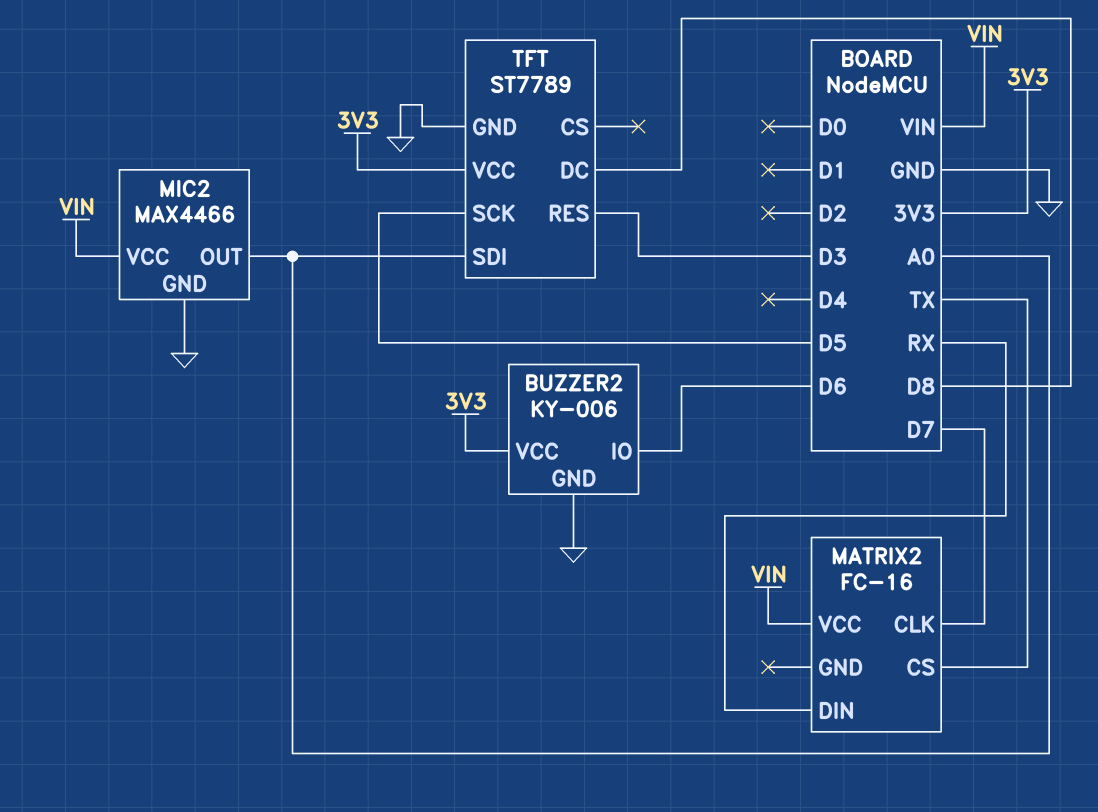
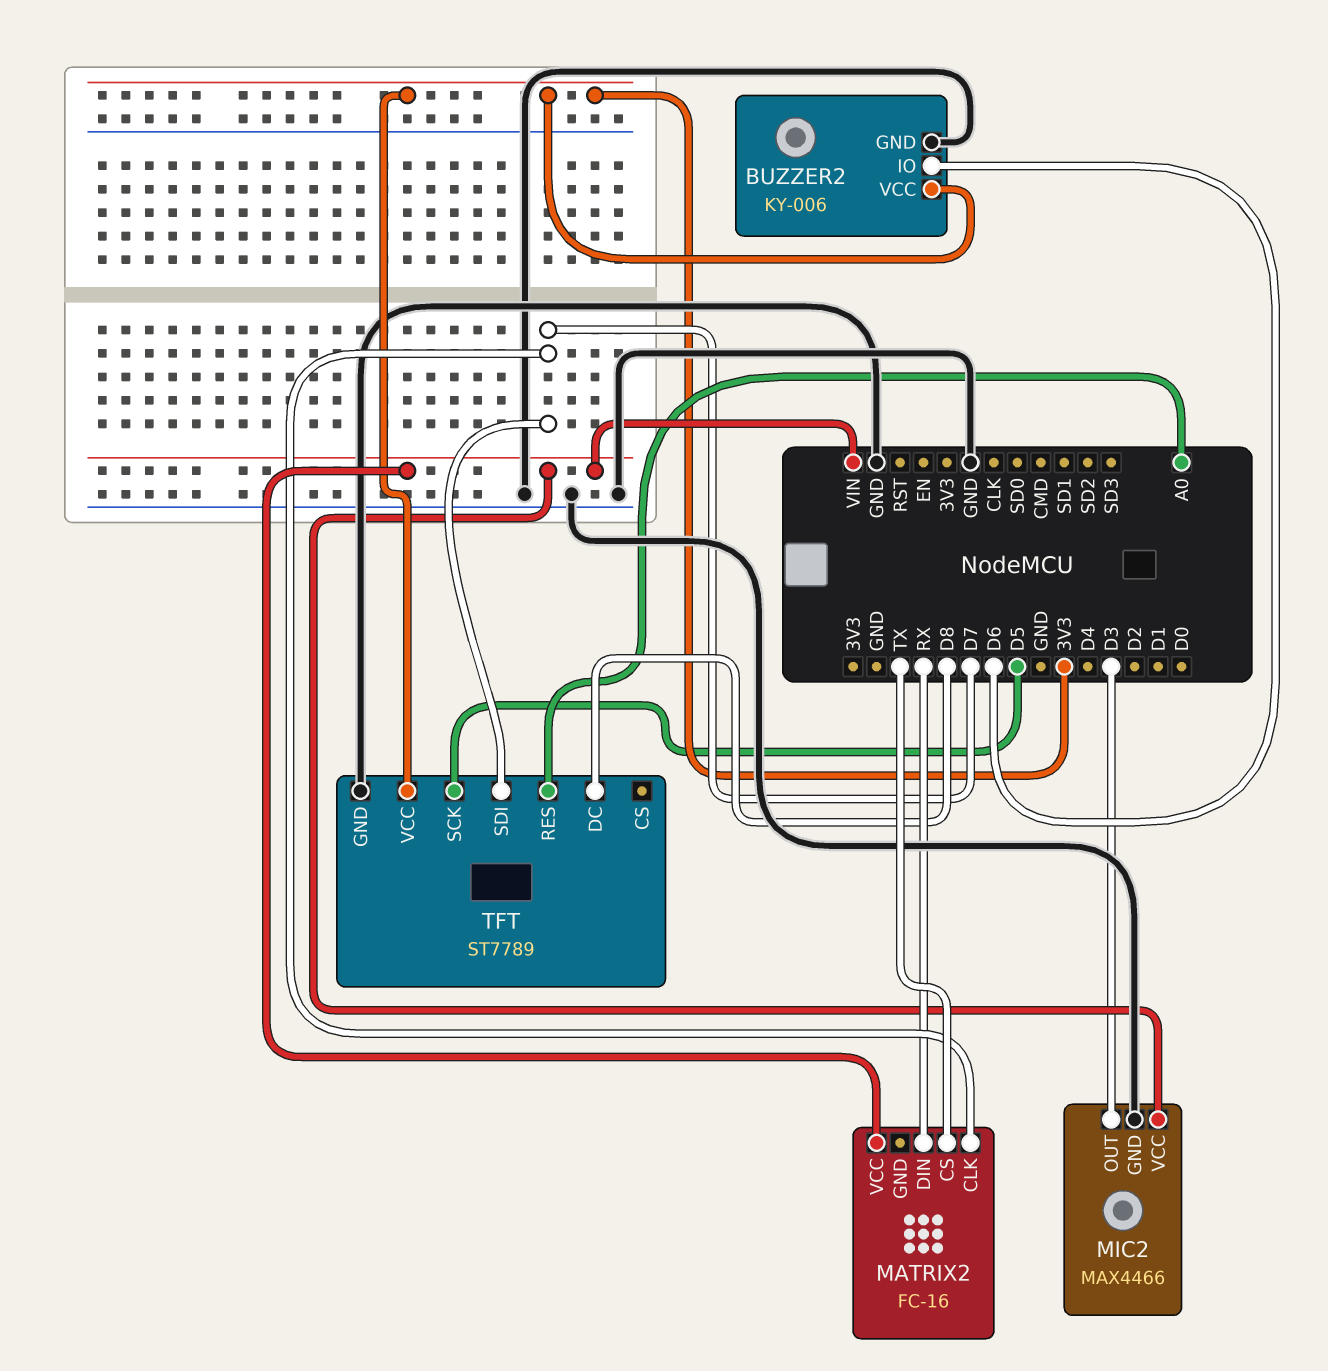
MIC2 pin OUT: A0 -> D3
TFT pin RES: D3 -> A0
TFT pin SDI: A0 -> D7

